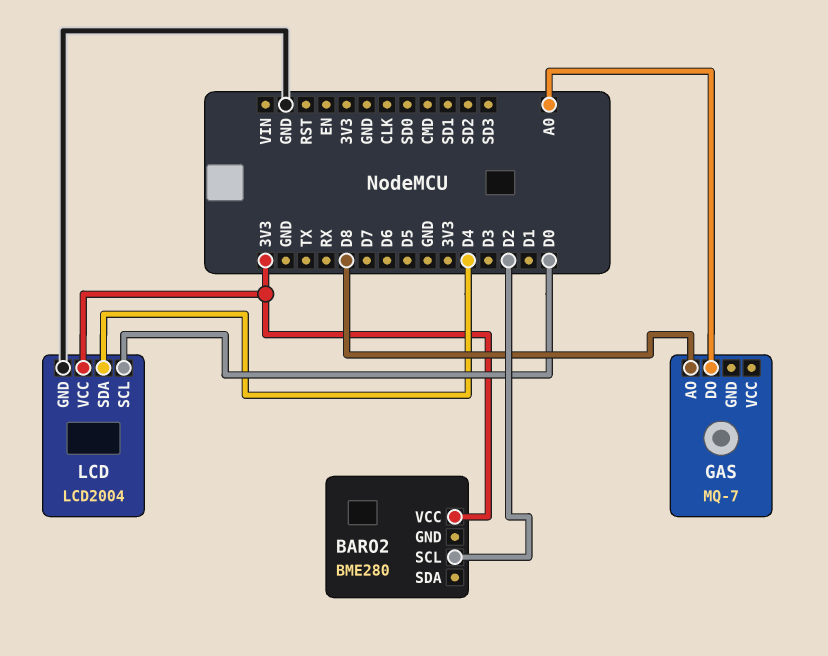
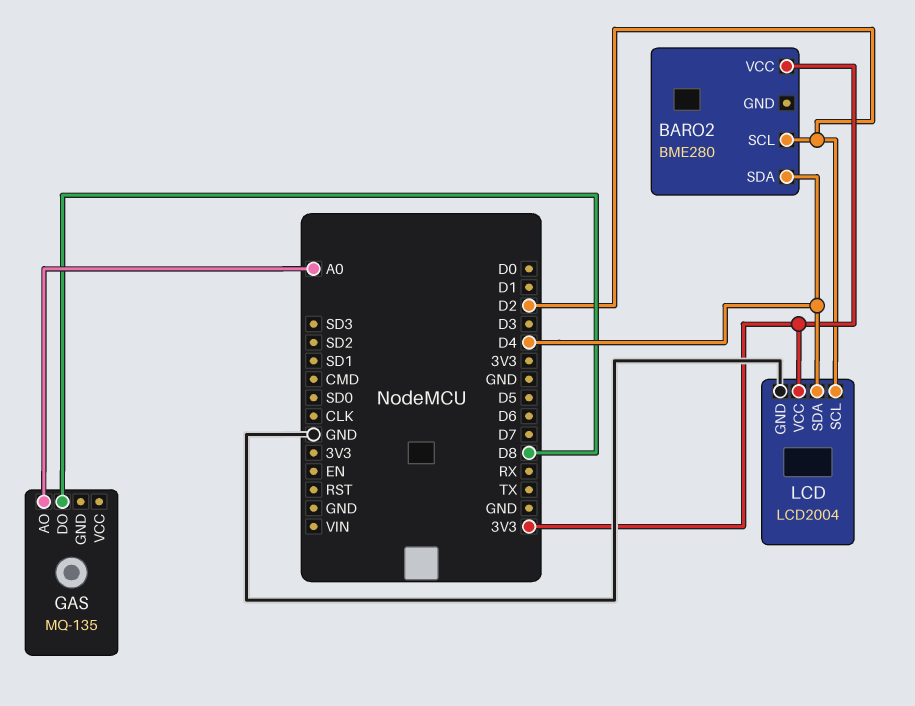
BARO2 pin SDA: none -> D4
GAS: MQ-7 -> MQ-135
GAS pin AO: D8 -> A0
GAS pin DO: A0 -> D8
LCD pin SCL: D0 -> D2

